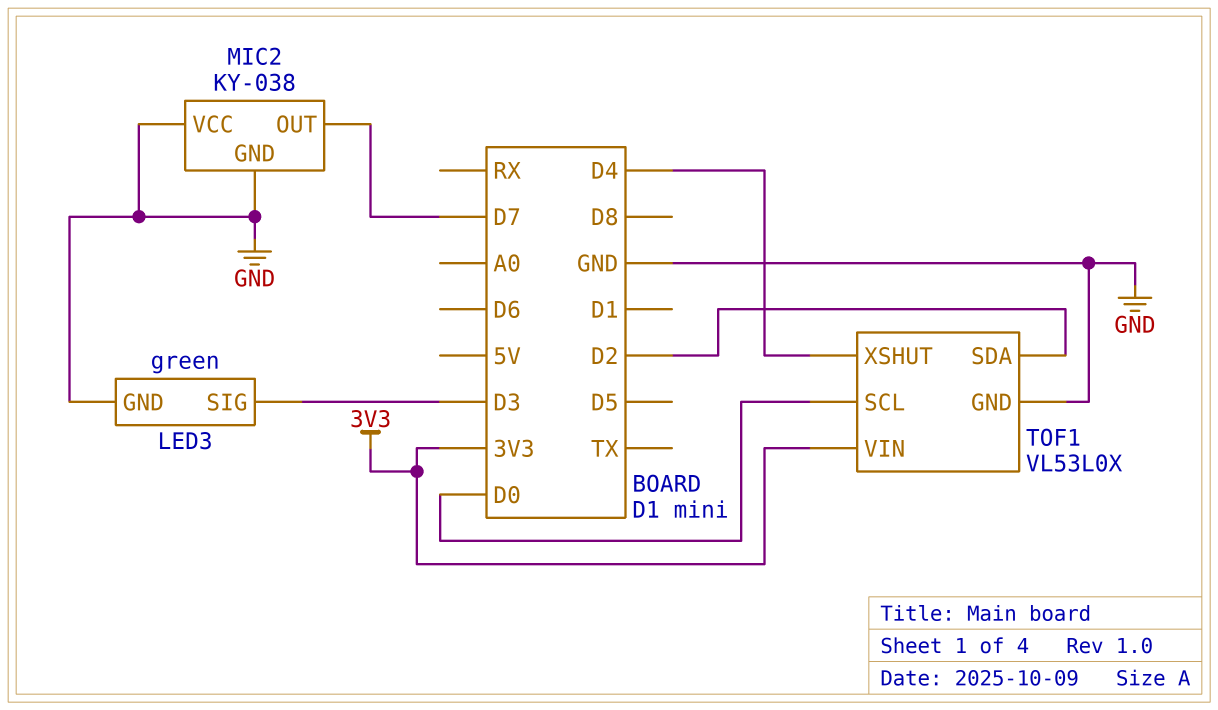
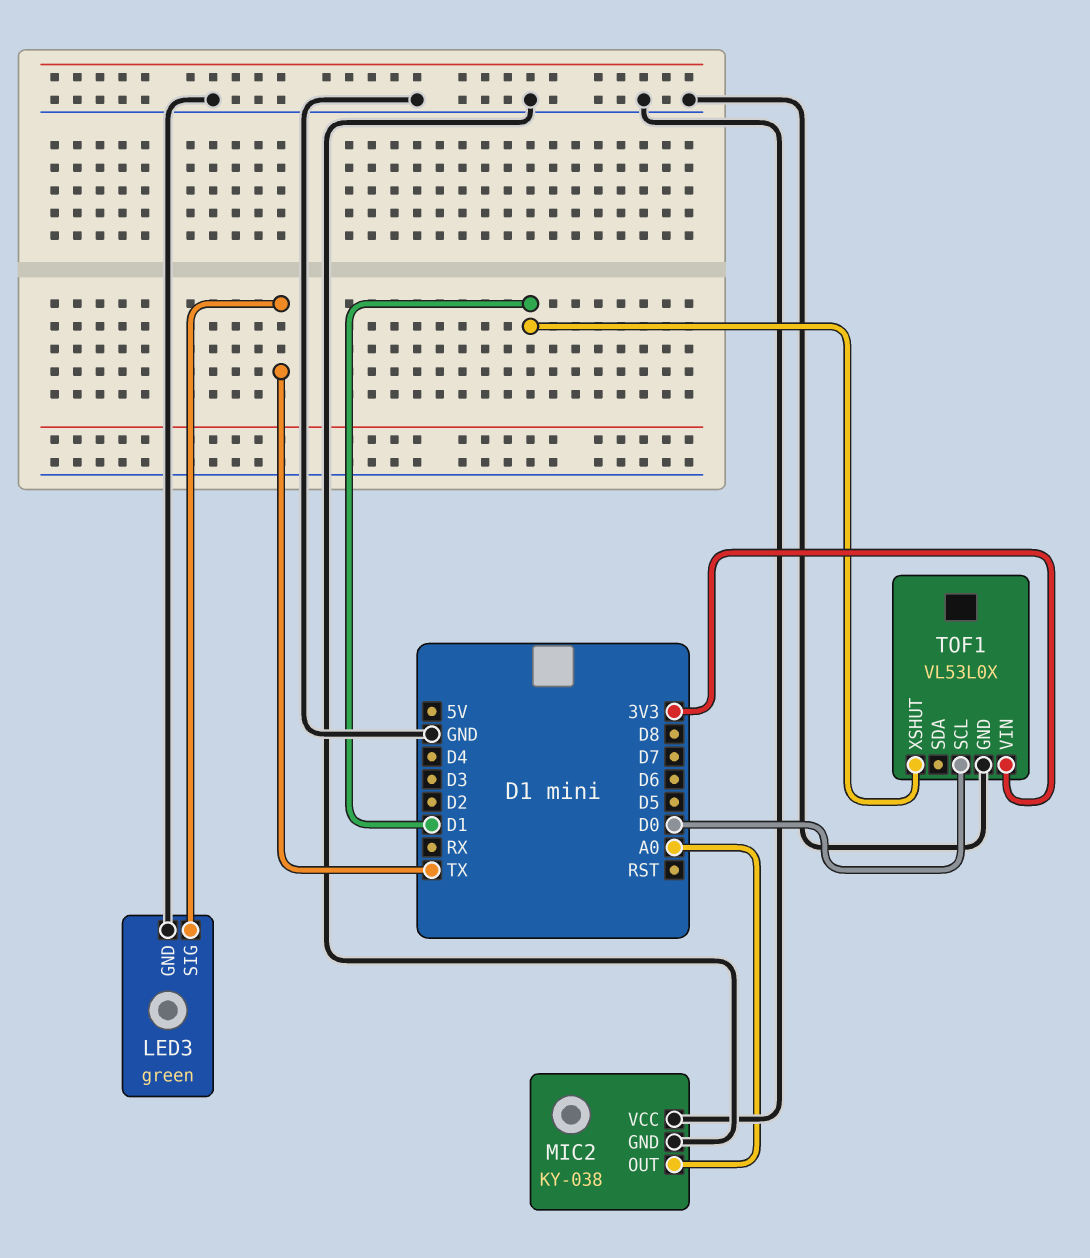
LED3 pin SIG: D3 -> TX
MIC2 pin OUT: D7 -> A0
TOF1 pin SDA: D2 -> none
TOF1 pin XSHUT: D4 -> D1

